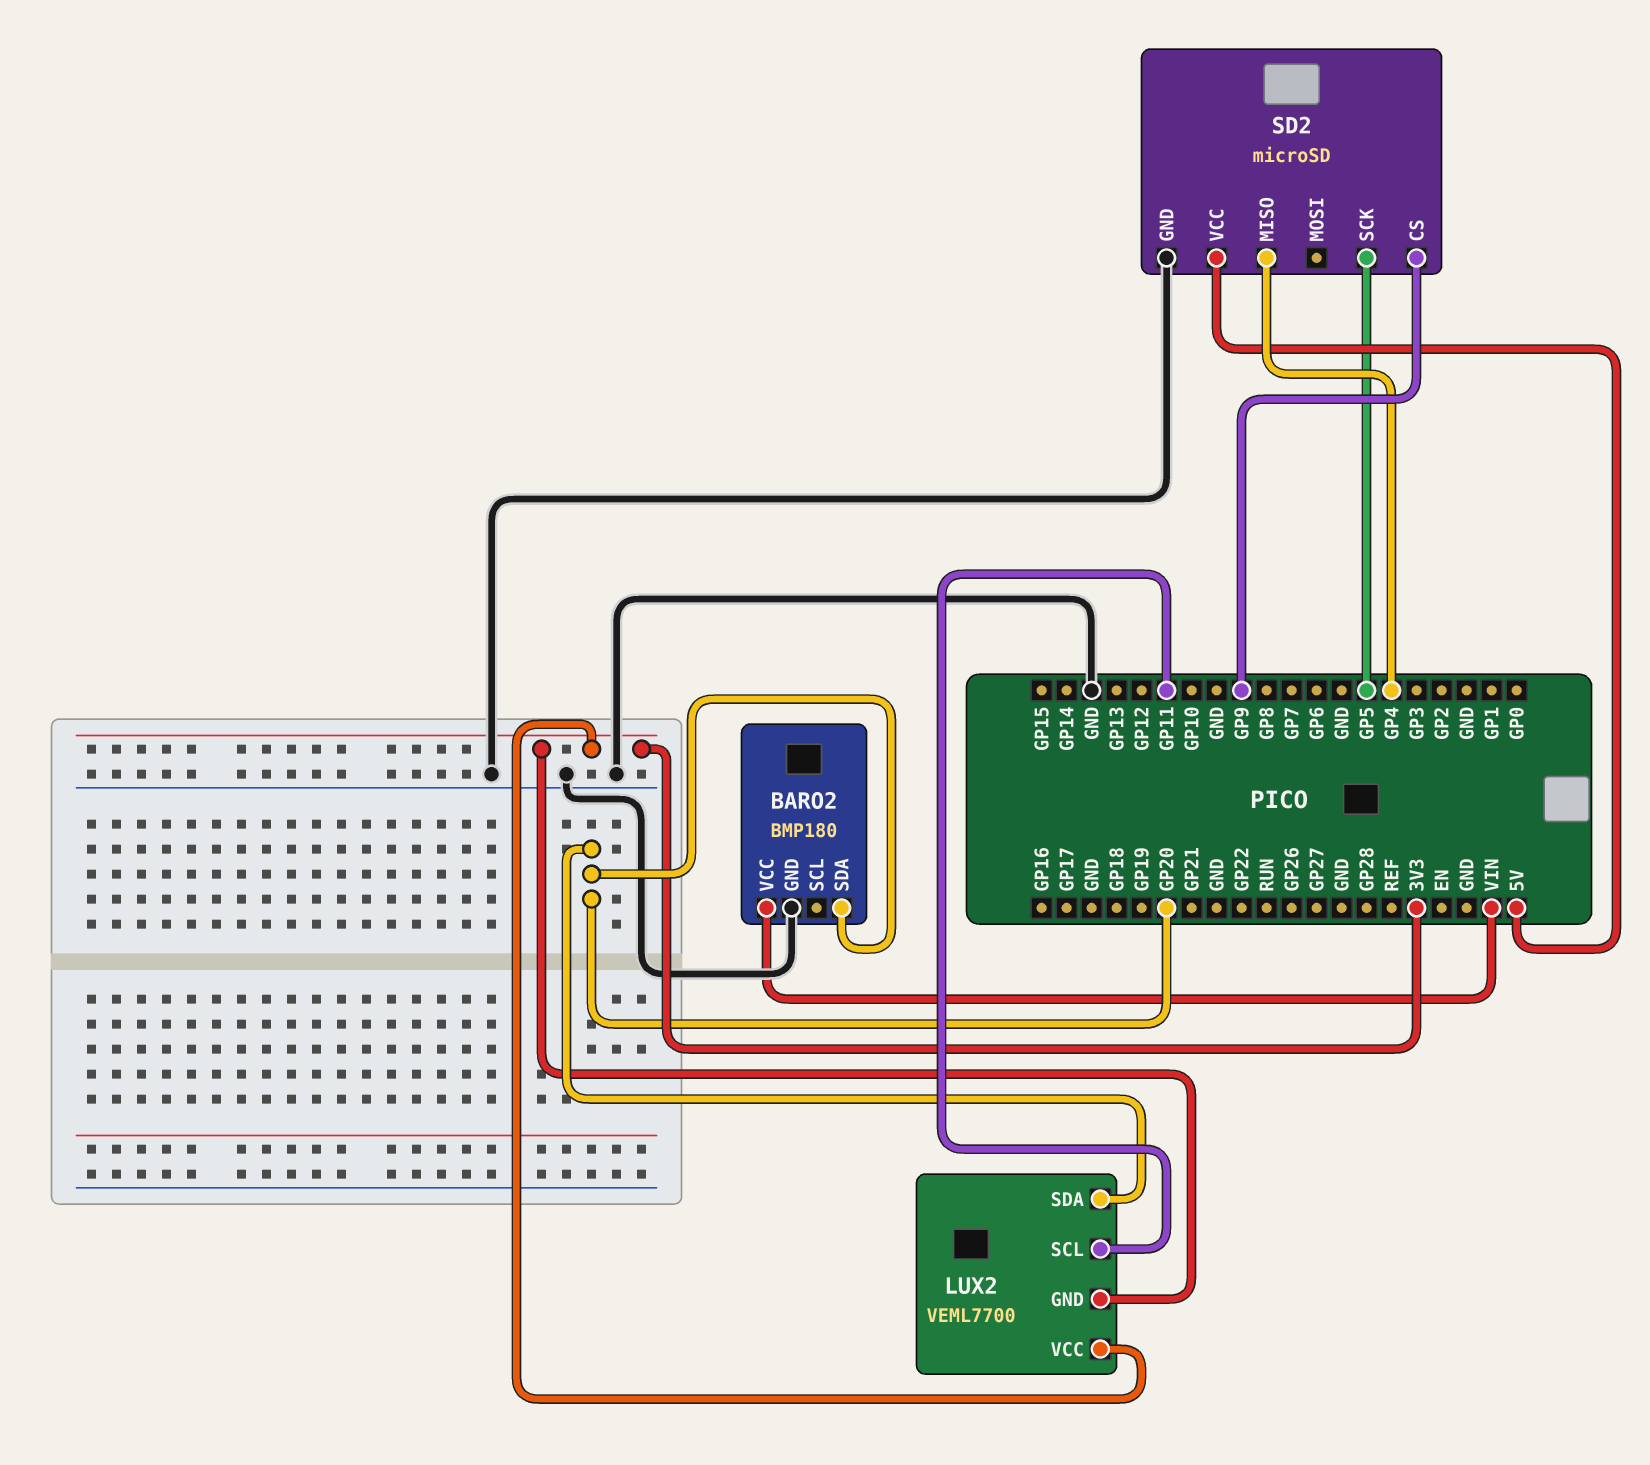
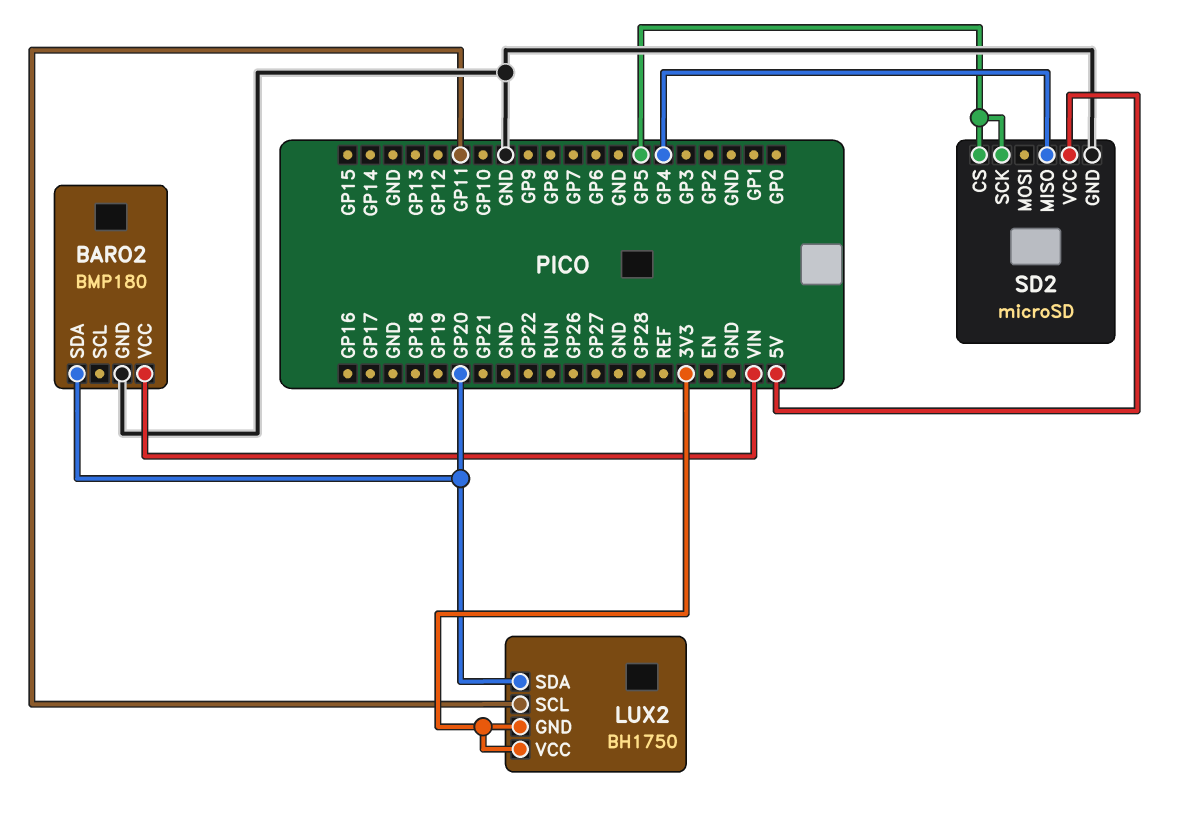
LUX2: VEML7700 -> BH1750
SD2 pin CS: GP9 -> GP5

